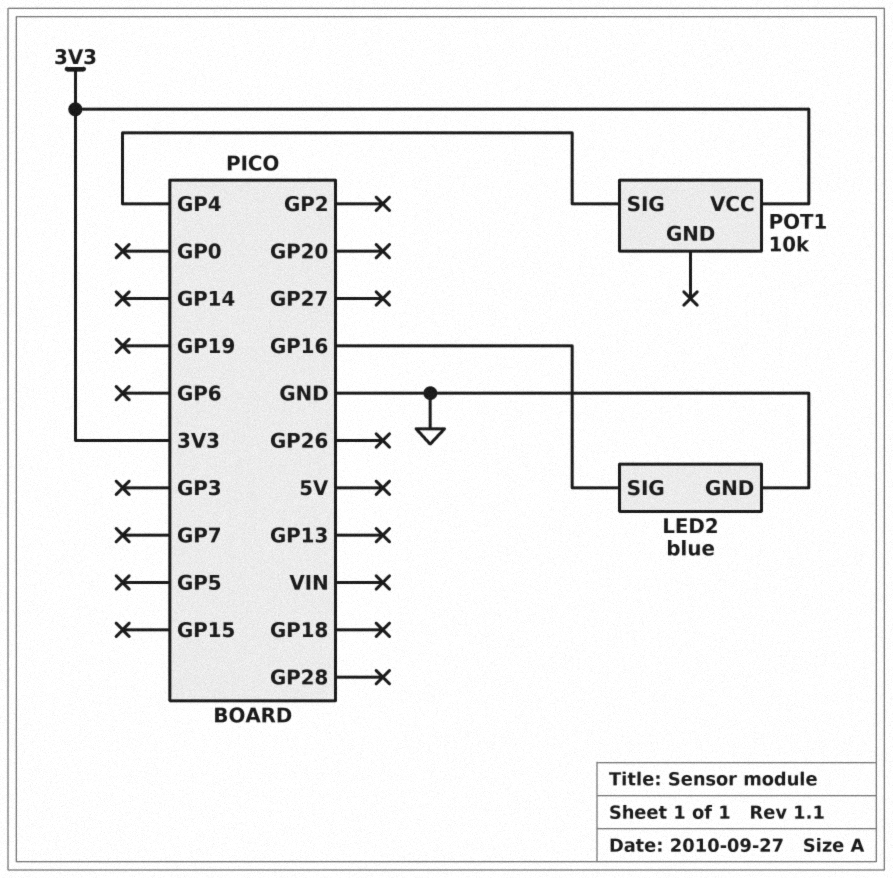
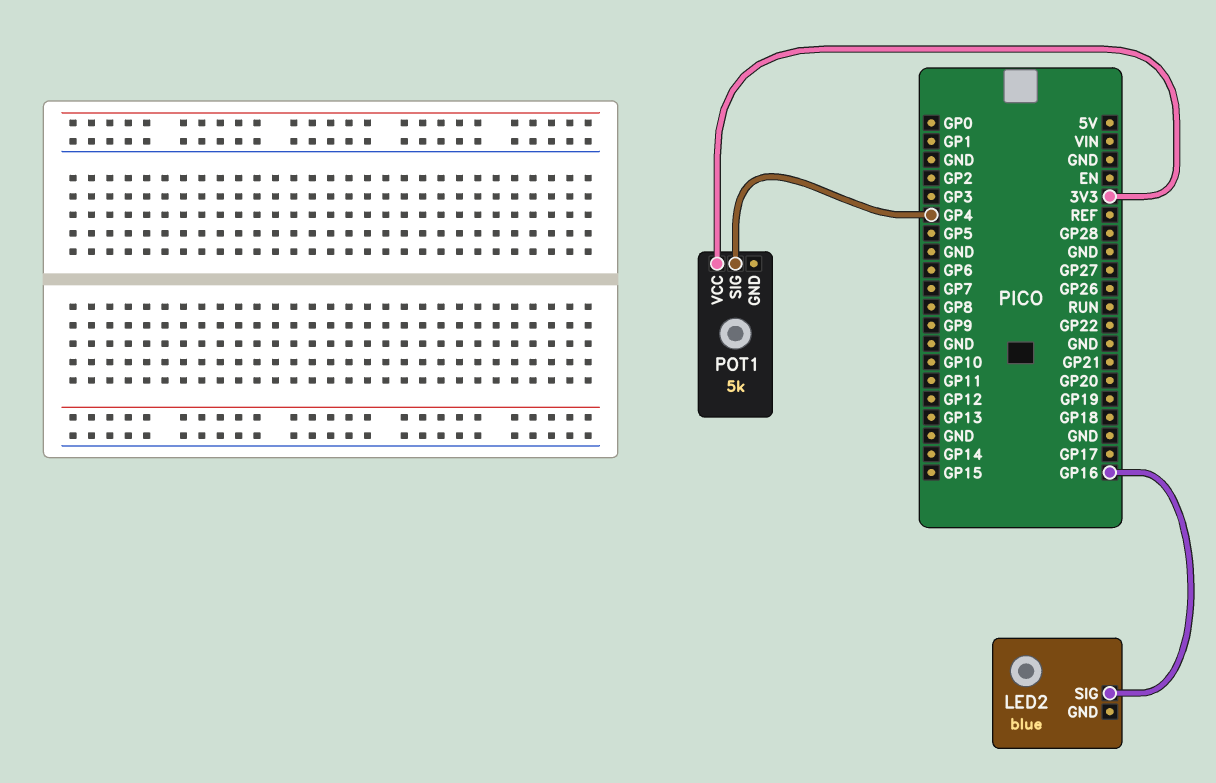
LED2 pin GND: GND -> none
POT1: 10k -> 5k

